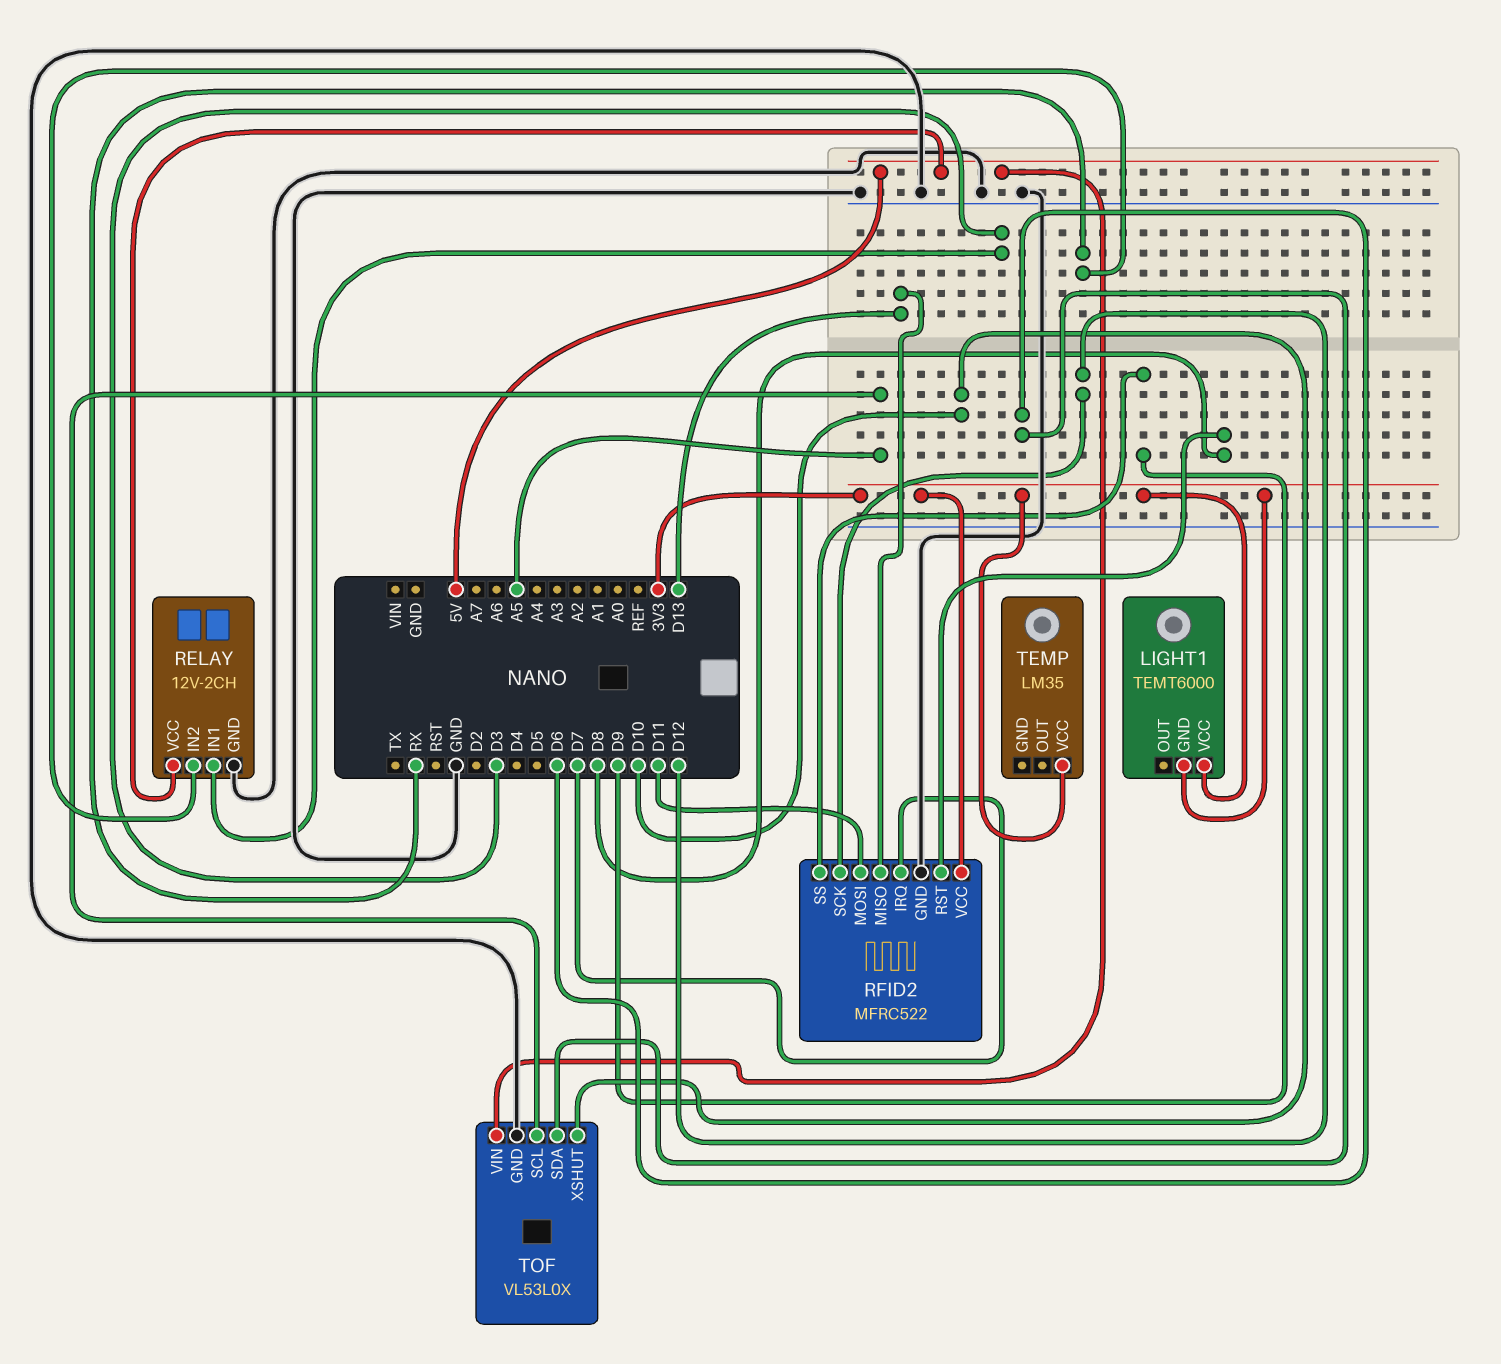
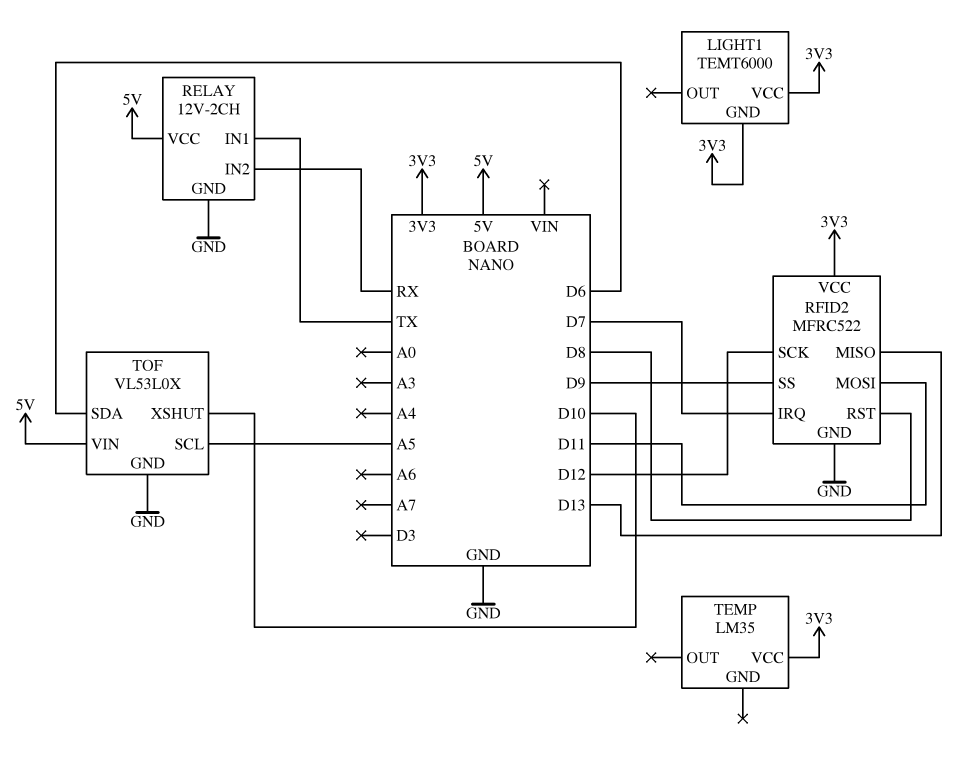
RELAY pin IN1: D3 -> TX

